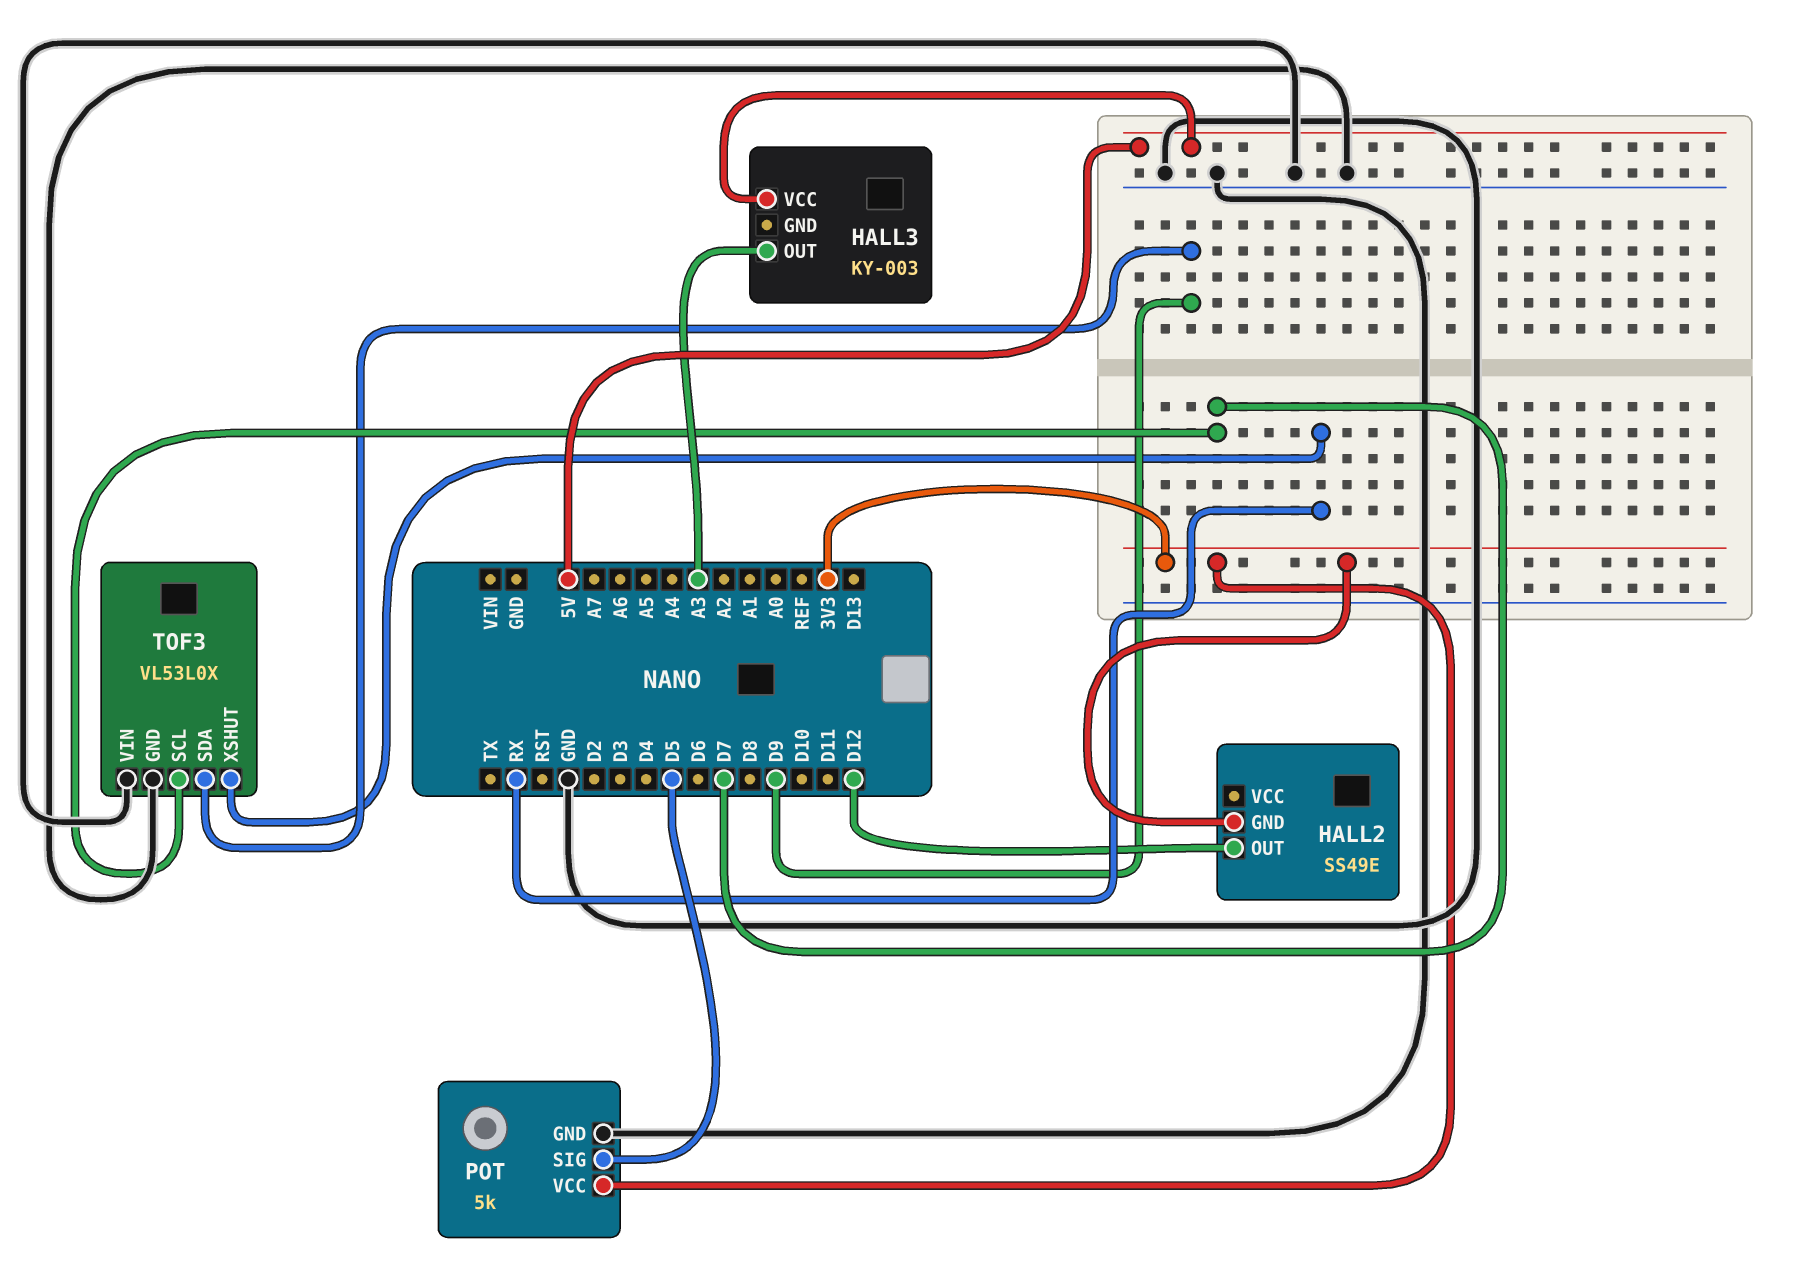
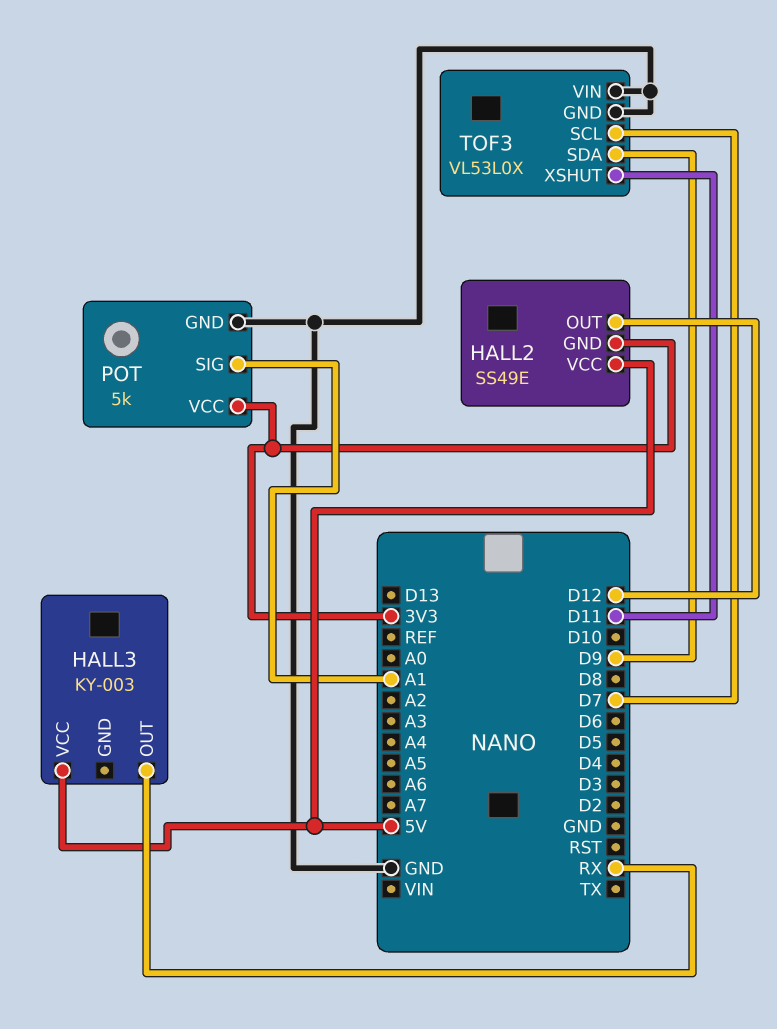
HALL2 pin VCC: none -> 5V
HALL3 pin OUT: A3 -> RX
POT pin SIG: D5 -> A1
TOF3 pin XSHUT: RX -> D11

